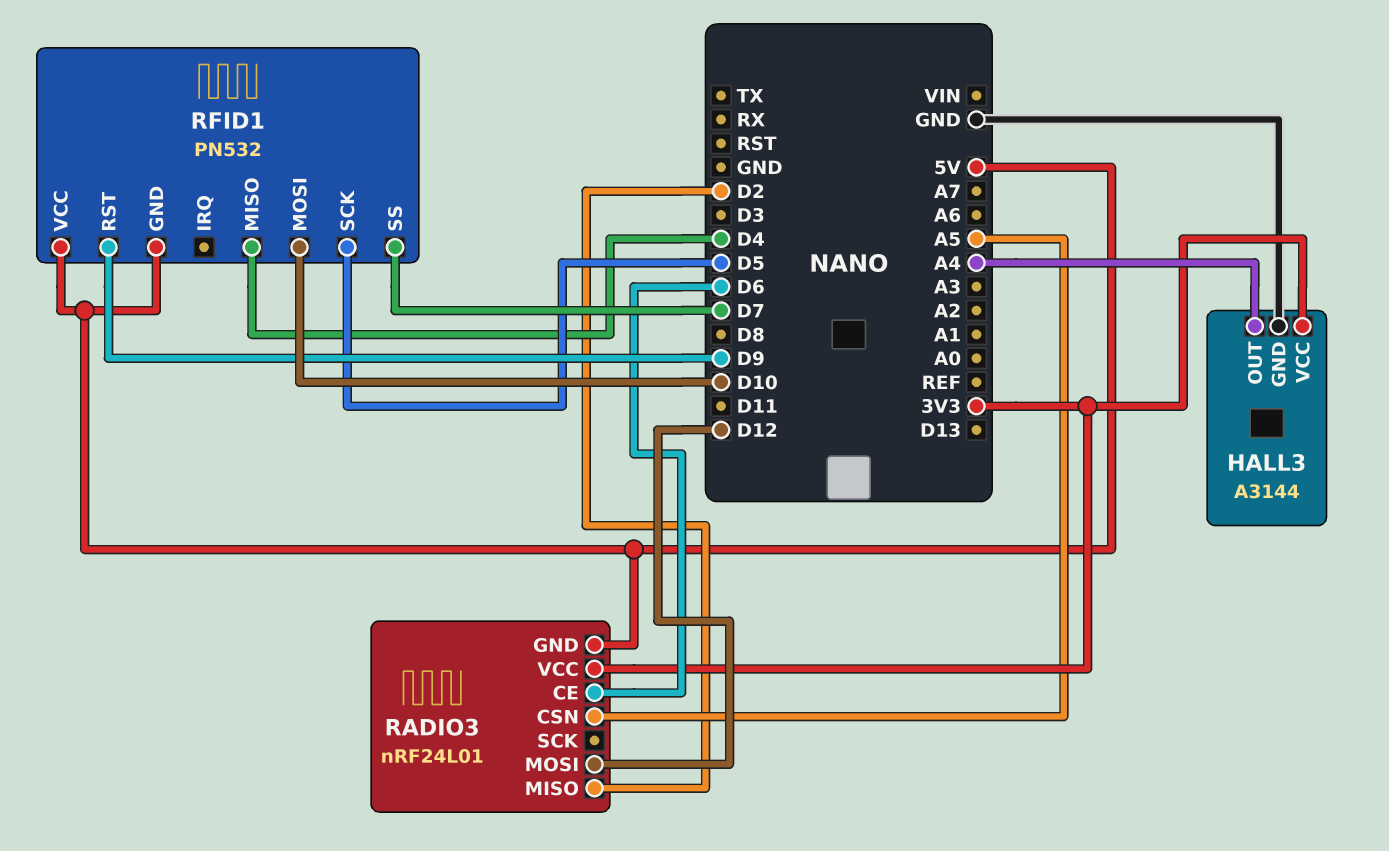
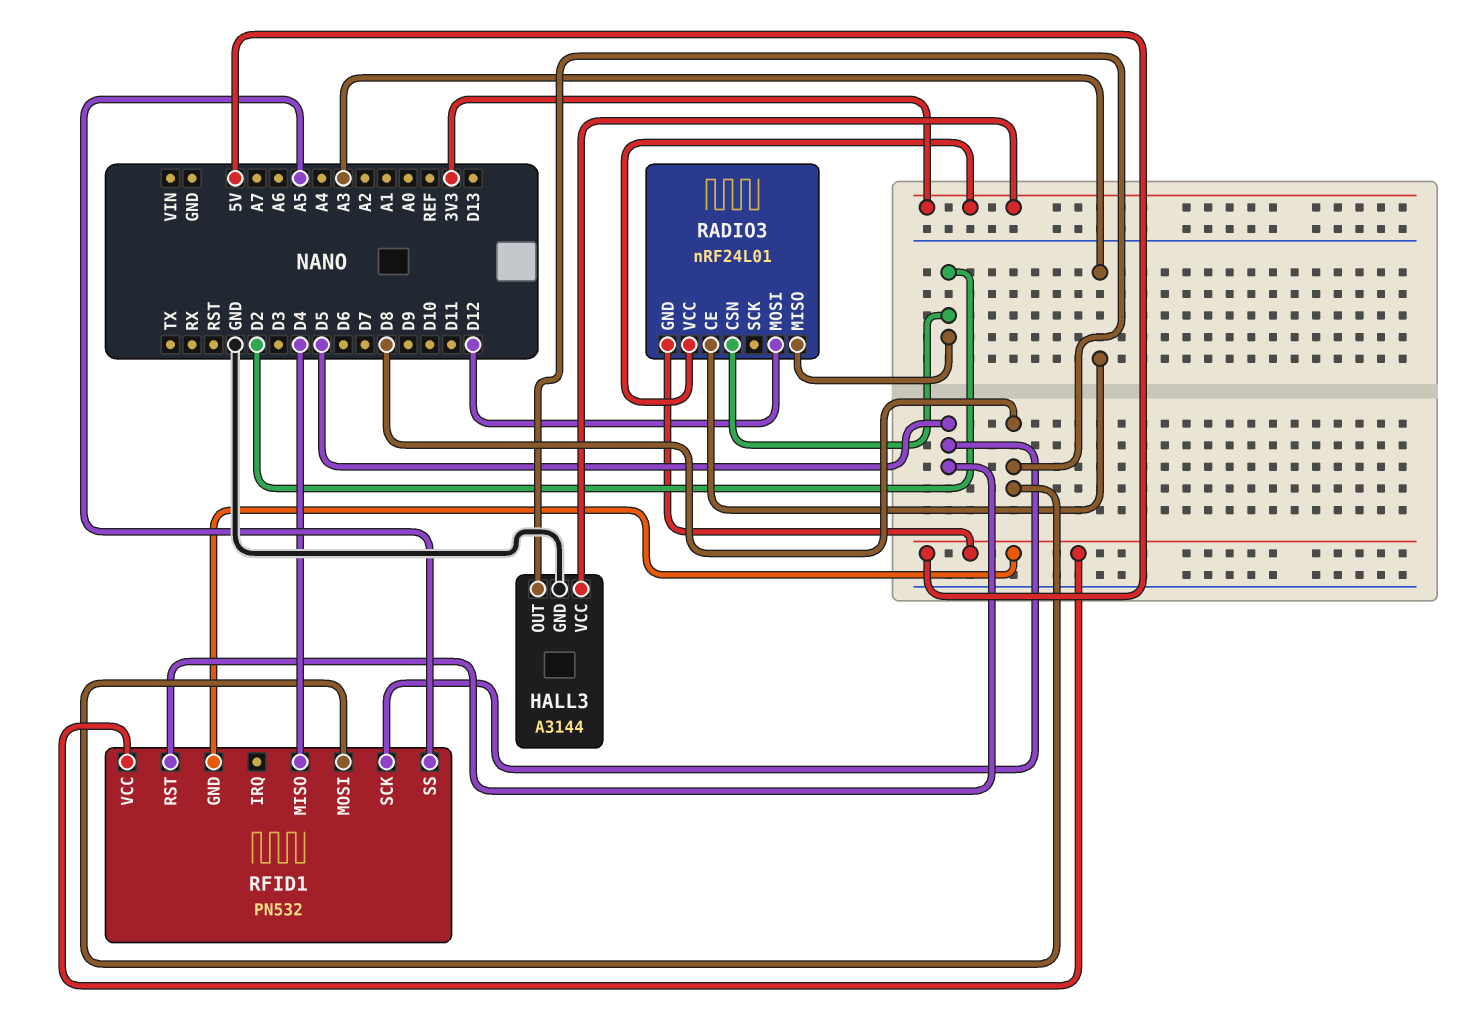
HALL3 pin OUT: A4 -> D8
RADIO3 pin CE: D6 -> A3
RADIO3 pin CSN: A5 -> D2
RFID1 pin MOSI: D10 -> D8
RFID1 pin RST: D9 -> D5
RFID1 pin SS: D7 -> A5

